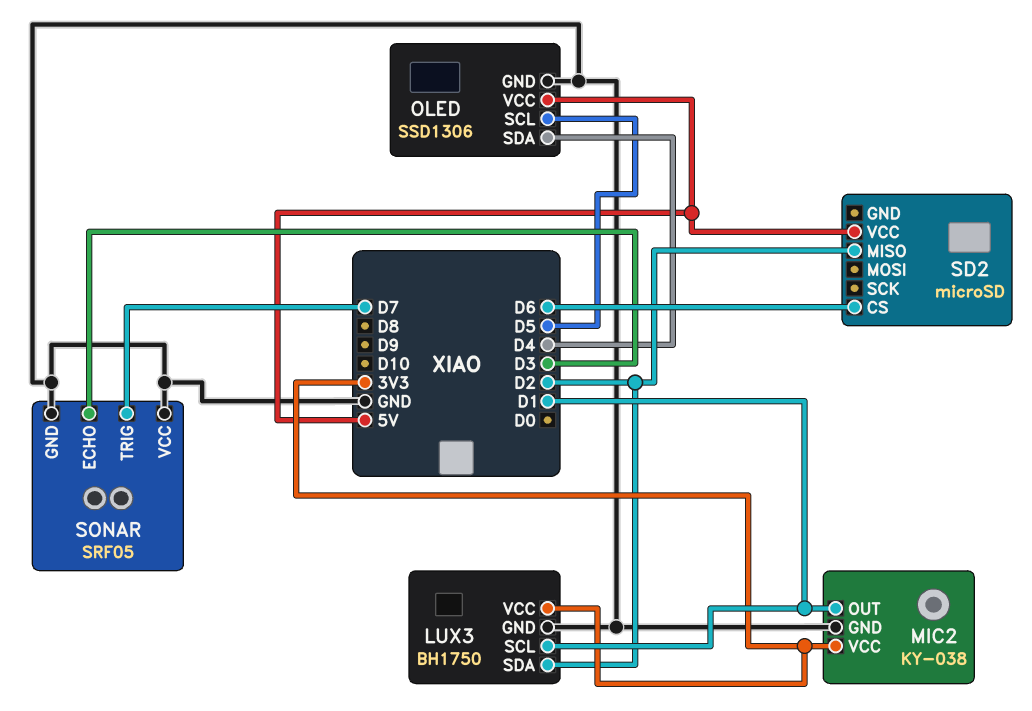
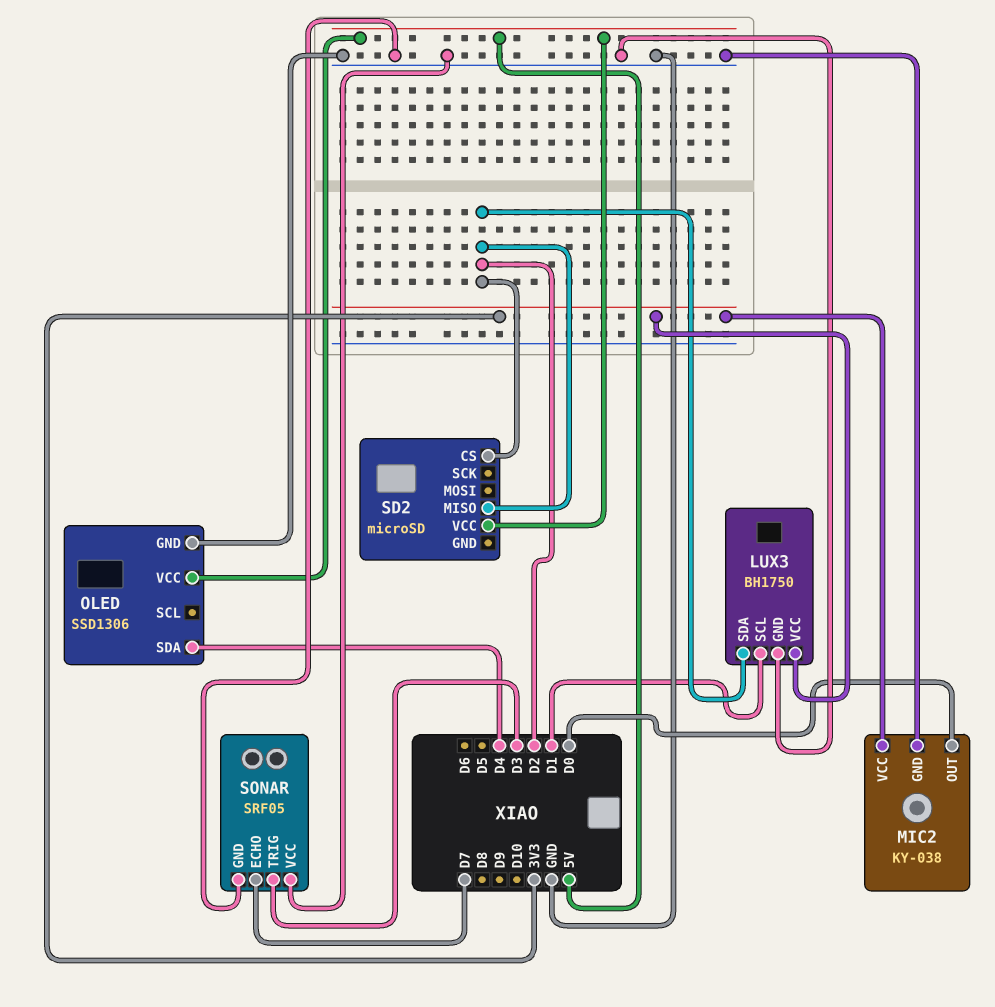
MIC2 pin OUT: D1 -> D0
OLED pin SCL: D5 -> none
SD2 pin CS: D6 -> D2
SONAR pin ECHO: D3 -> D7
SONAR pin TRIG: D7 -> D3

